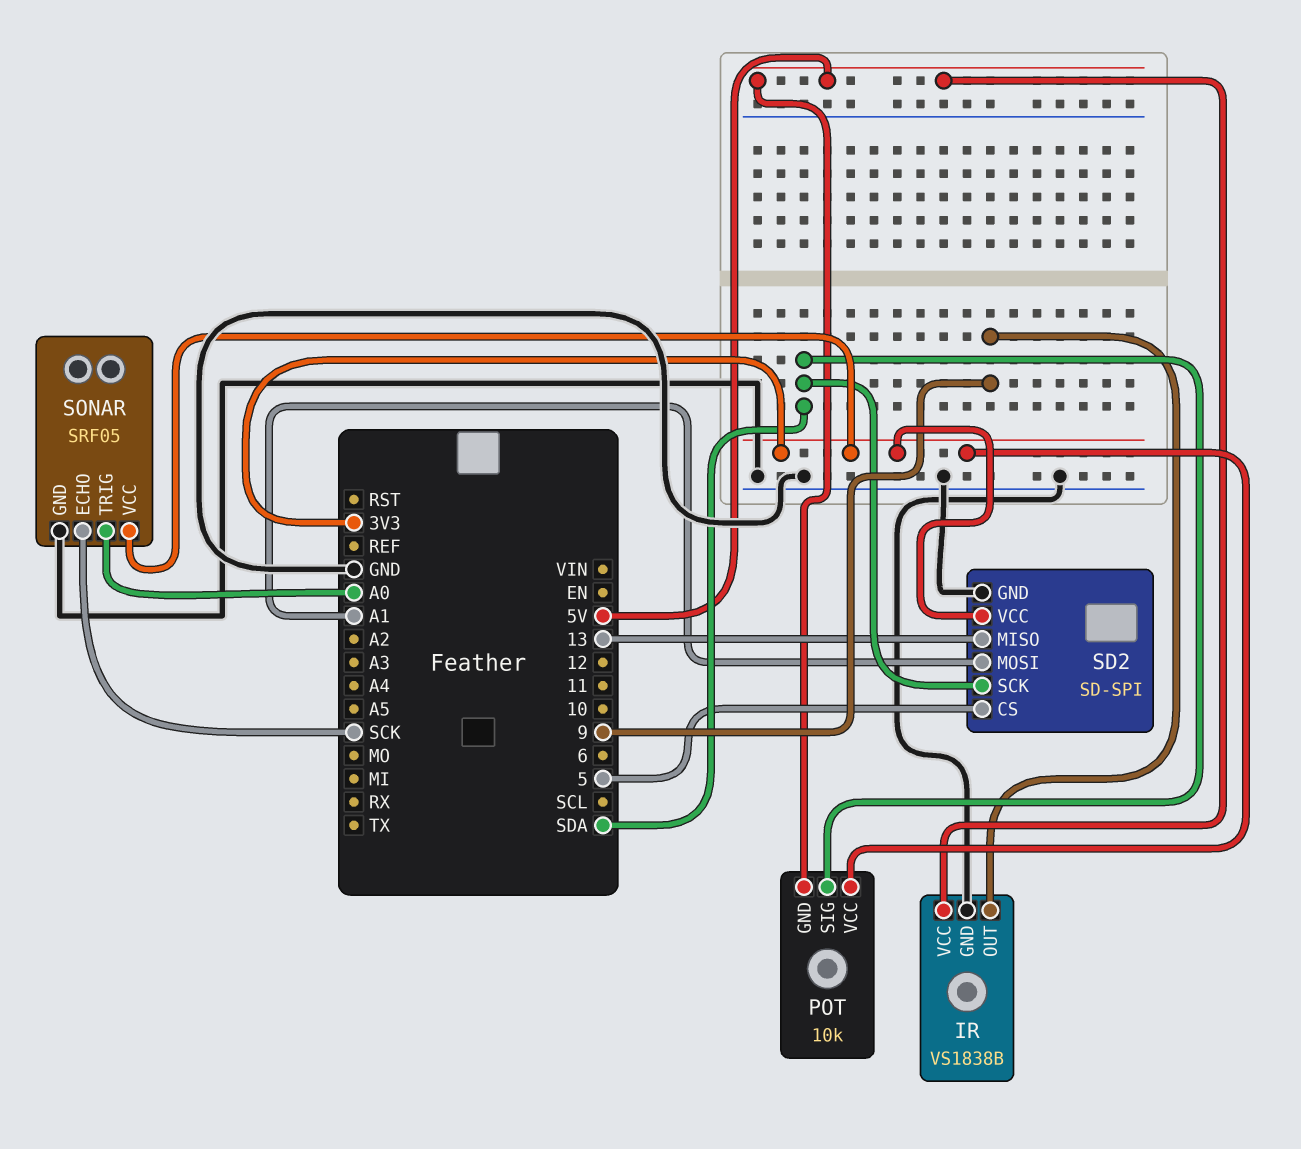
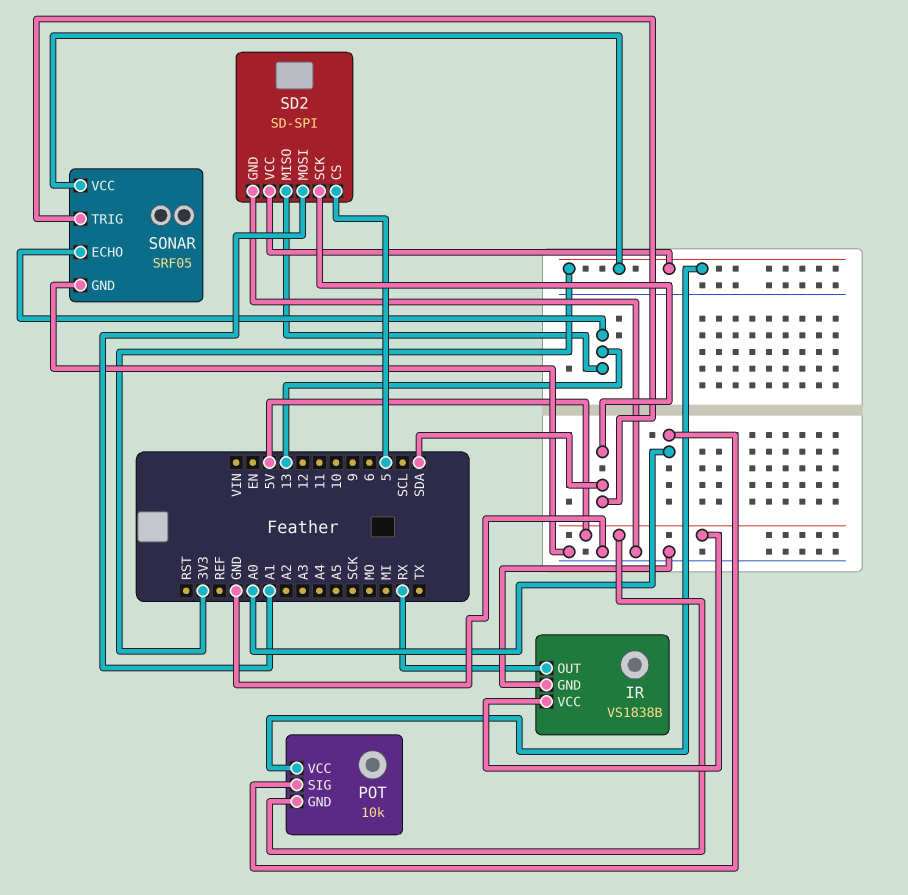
IR pin OUT: 9 -> RX
POT pin SIG: SDA -> A0
SONAR pin ECHO: SCK -> 13
SONAR pin TRIG: A0 -> SDA

